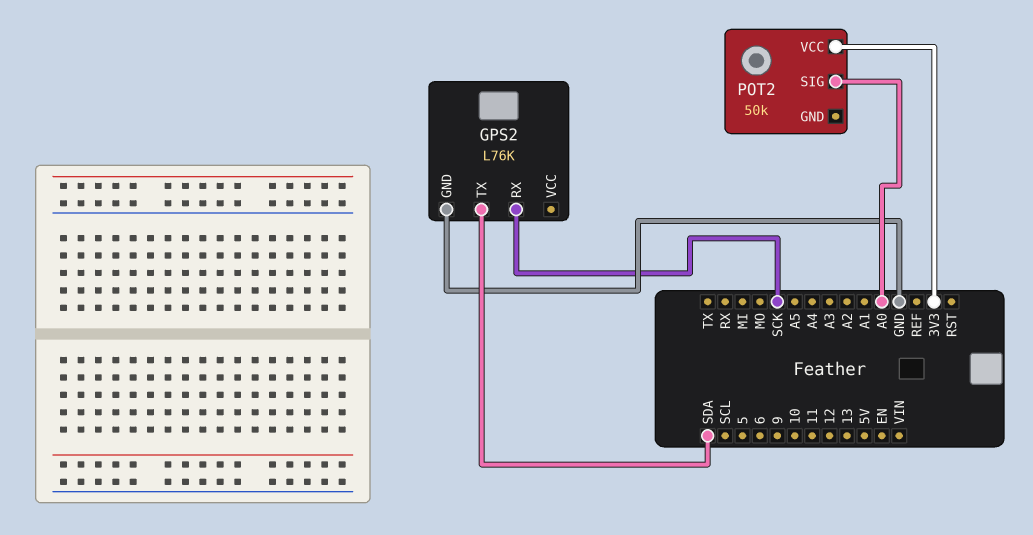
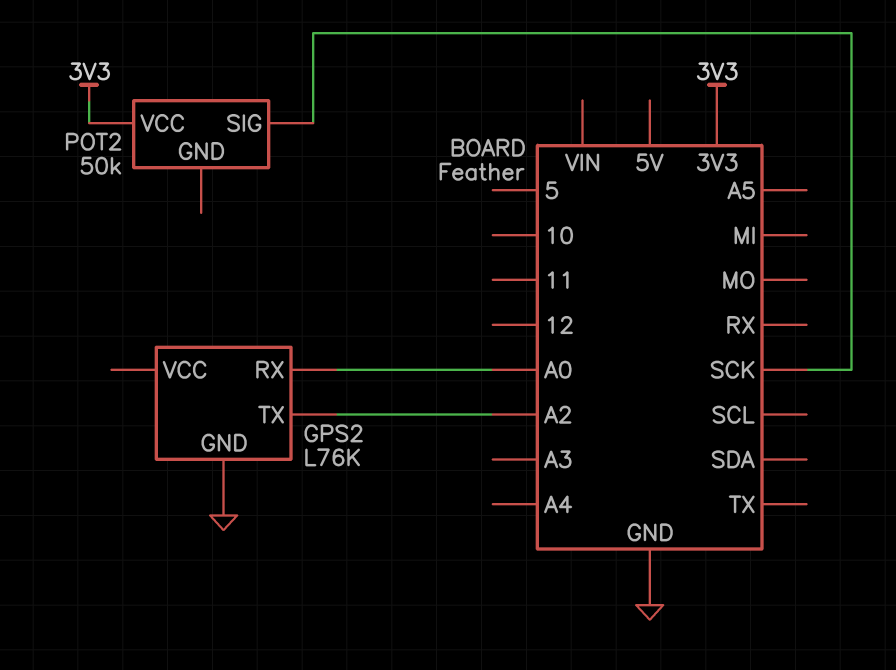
GPS2 pin RX: SCK -> A0
GPS2 pin TX: SDA -> A2
POT2 pin SIG: A0 -> SCK

